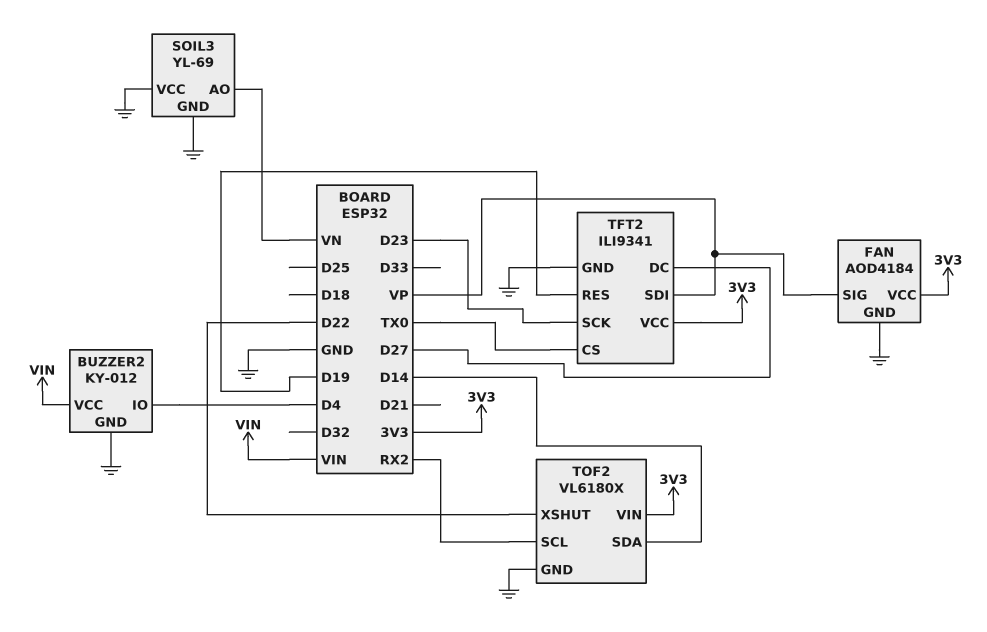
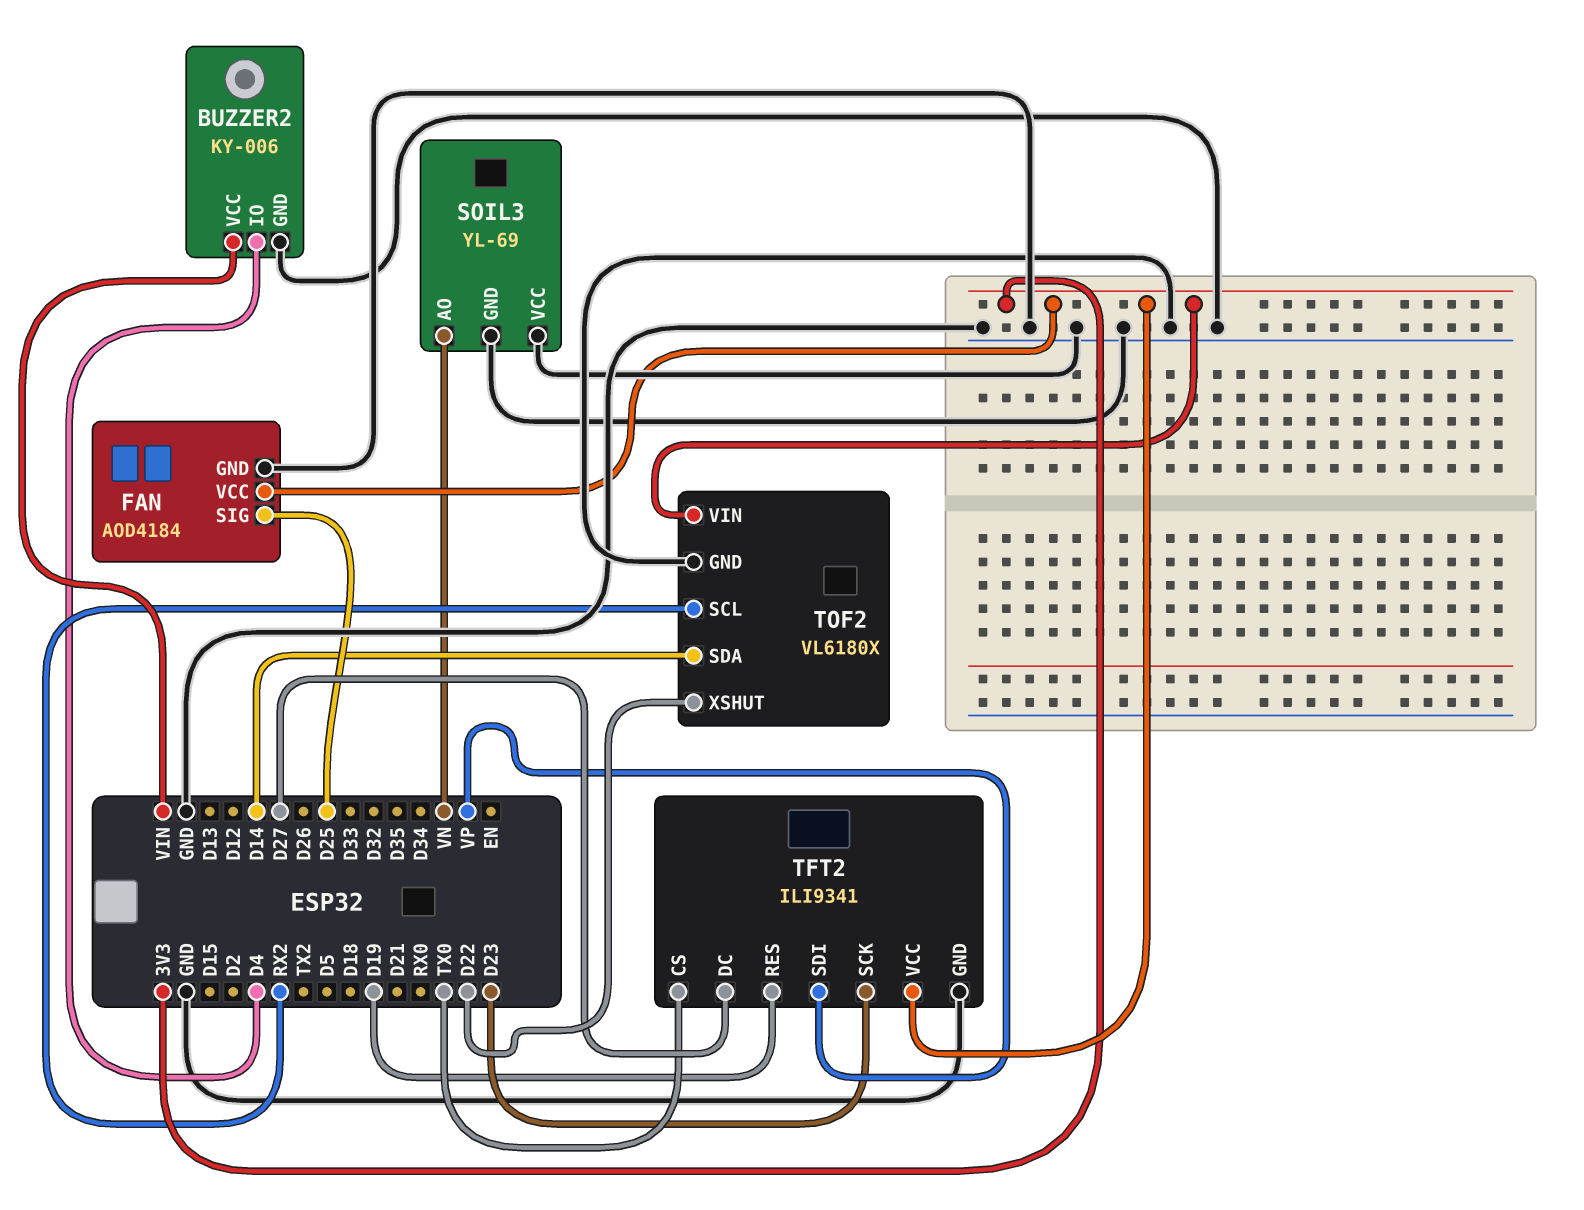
BUZZER2: KY-012 -> KY-006
FAN pin SIG: VP -> D25

